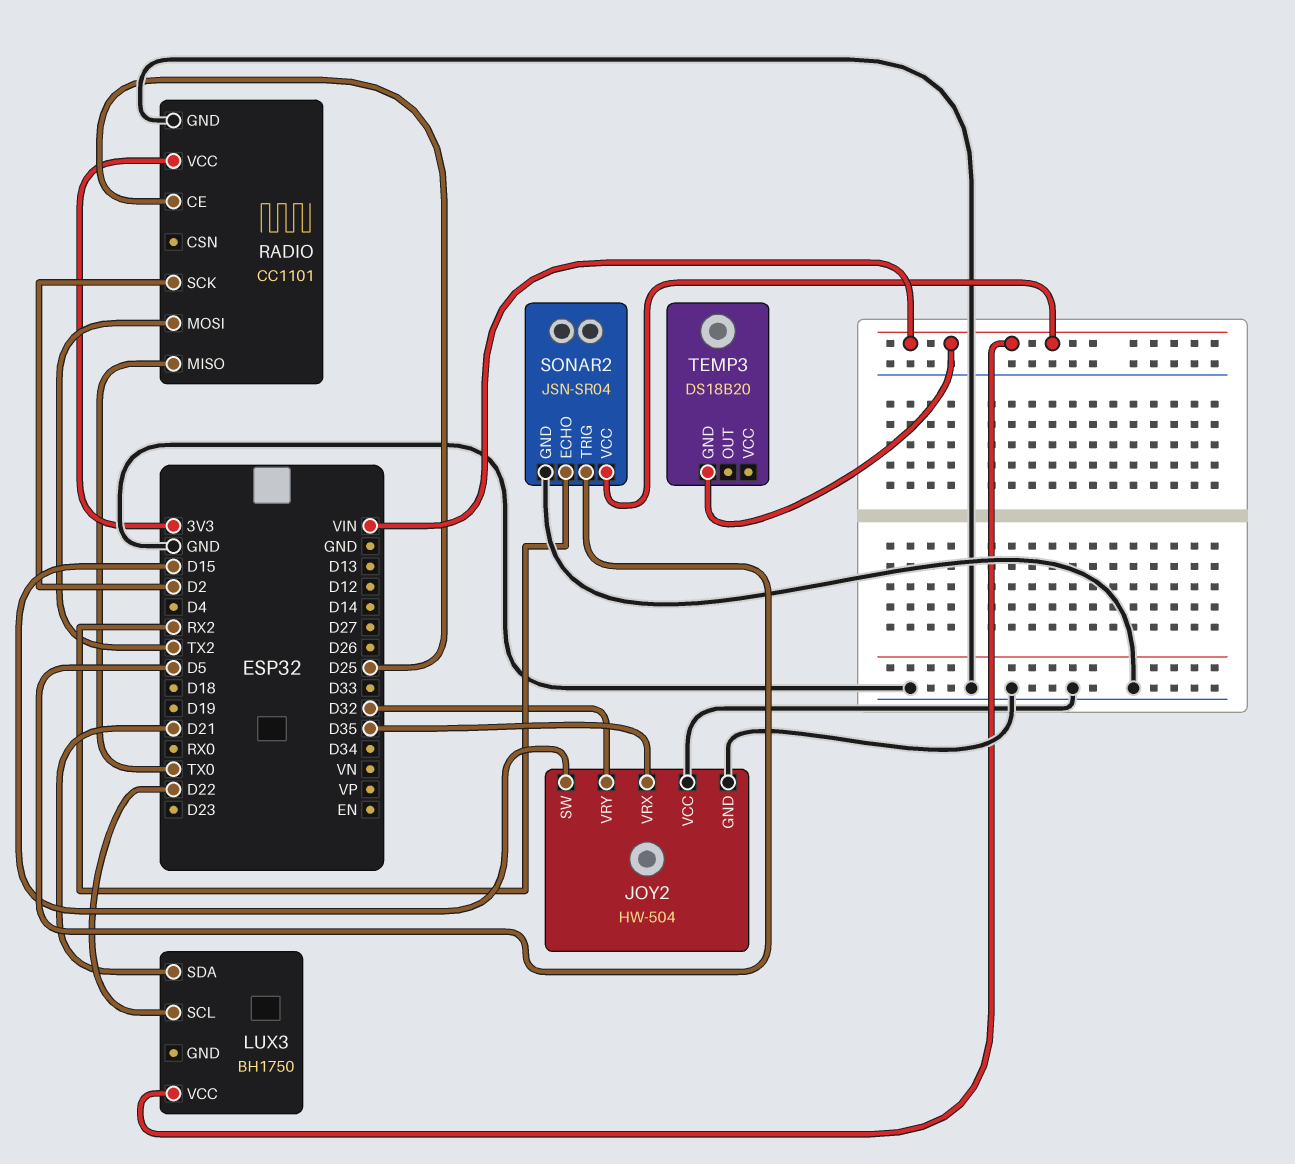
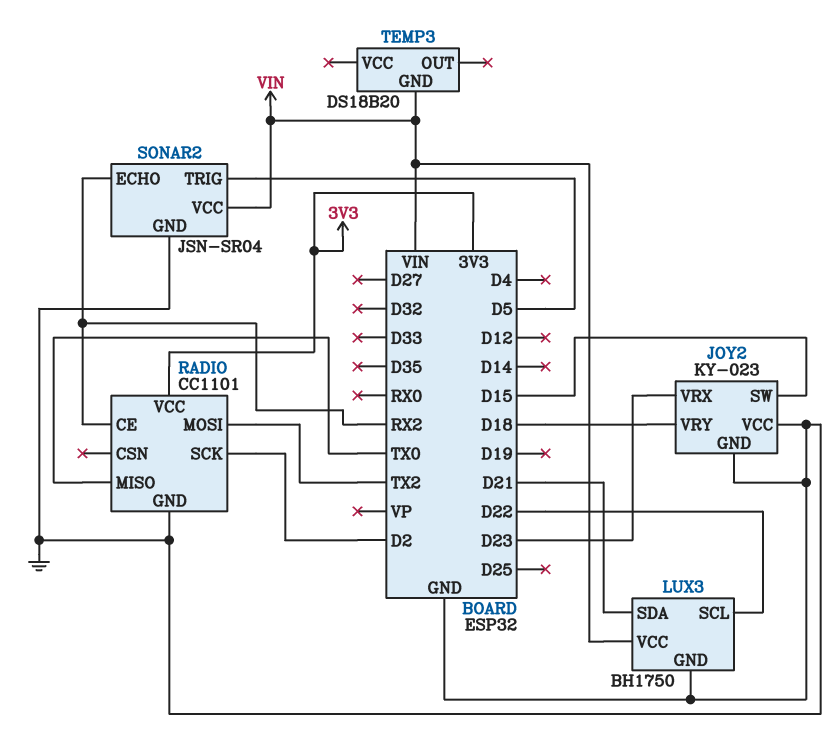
JOY2: HW-504 -> KY-023
JOY2 pin VRX: D35 -> D23
JOY2 pin VRY: D32 -> D18
LUX3 pin GND: none -> GND
RADIO pin CE: D25 -> RX2

